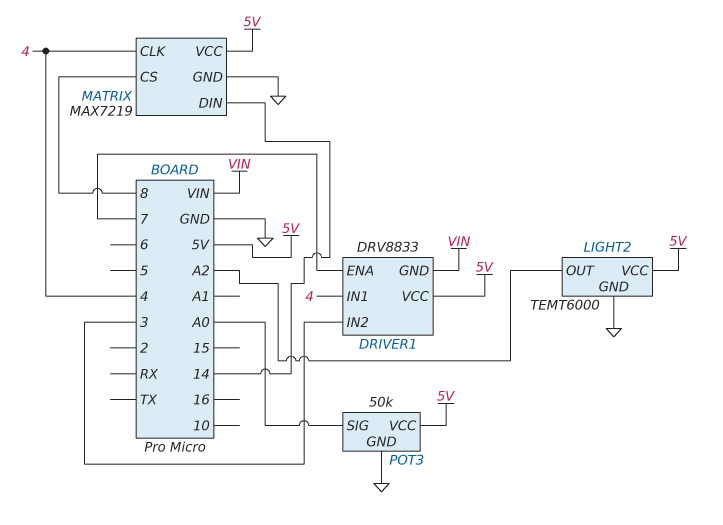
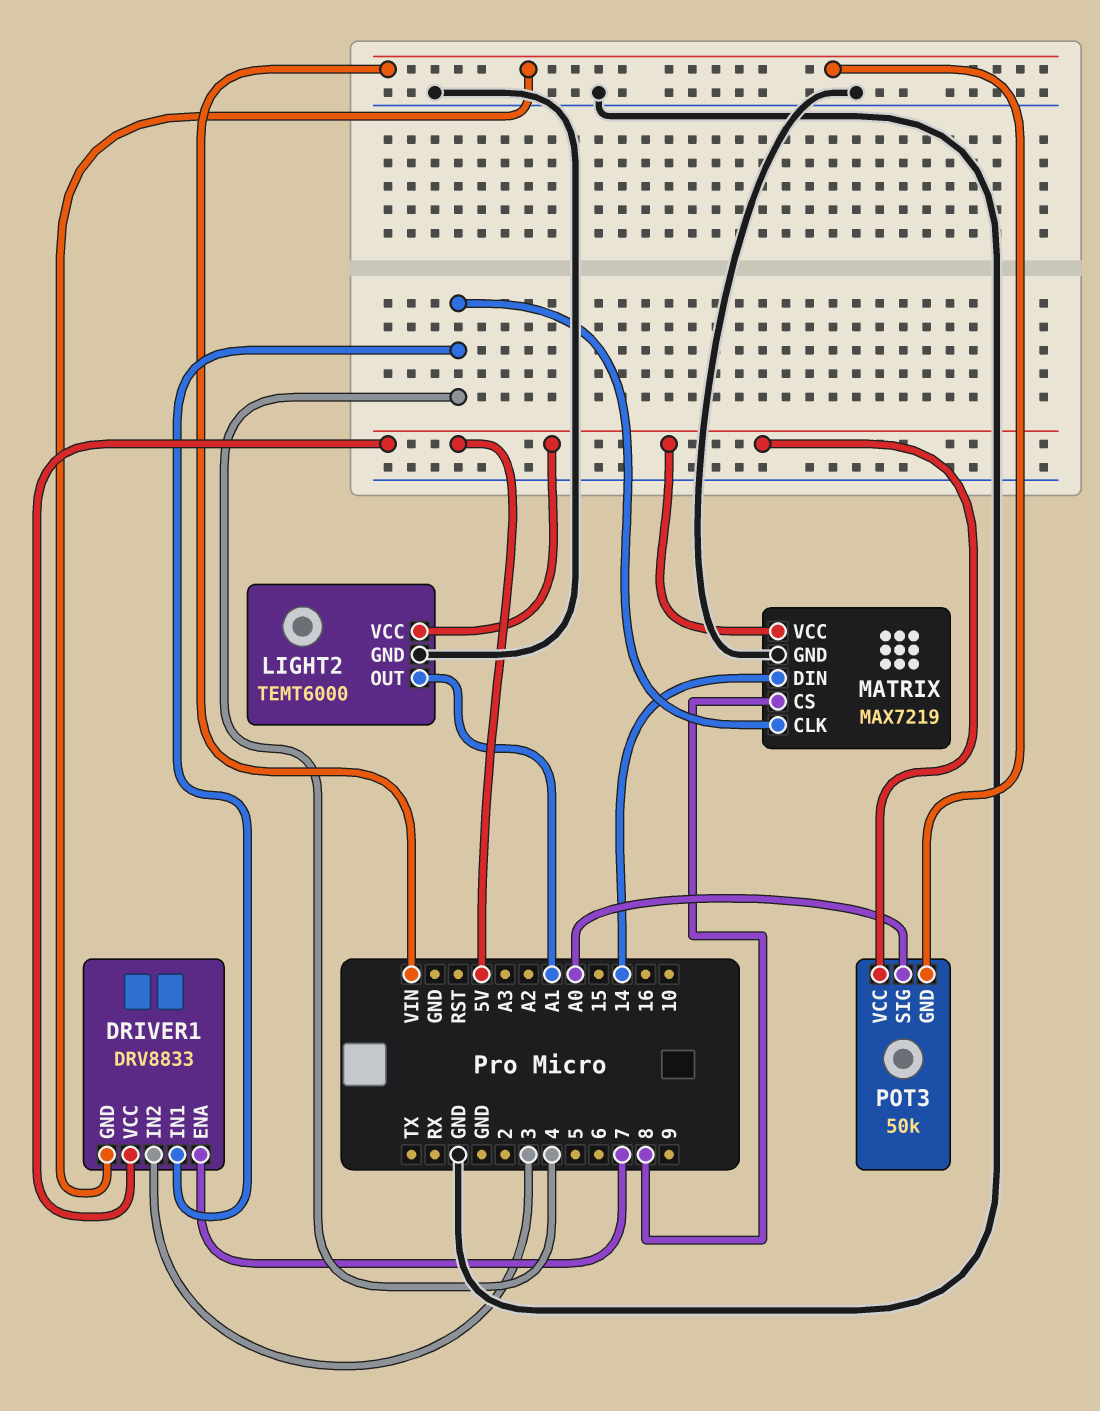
LIGHT2 pin OUT: A2 -> A1
POT3 pin GND: GND -> VIN

